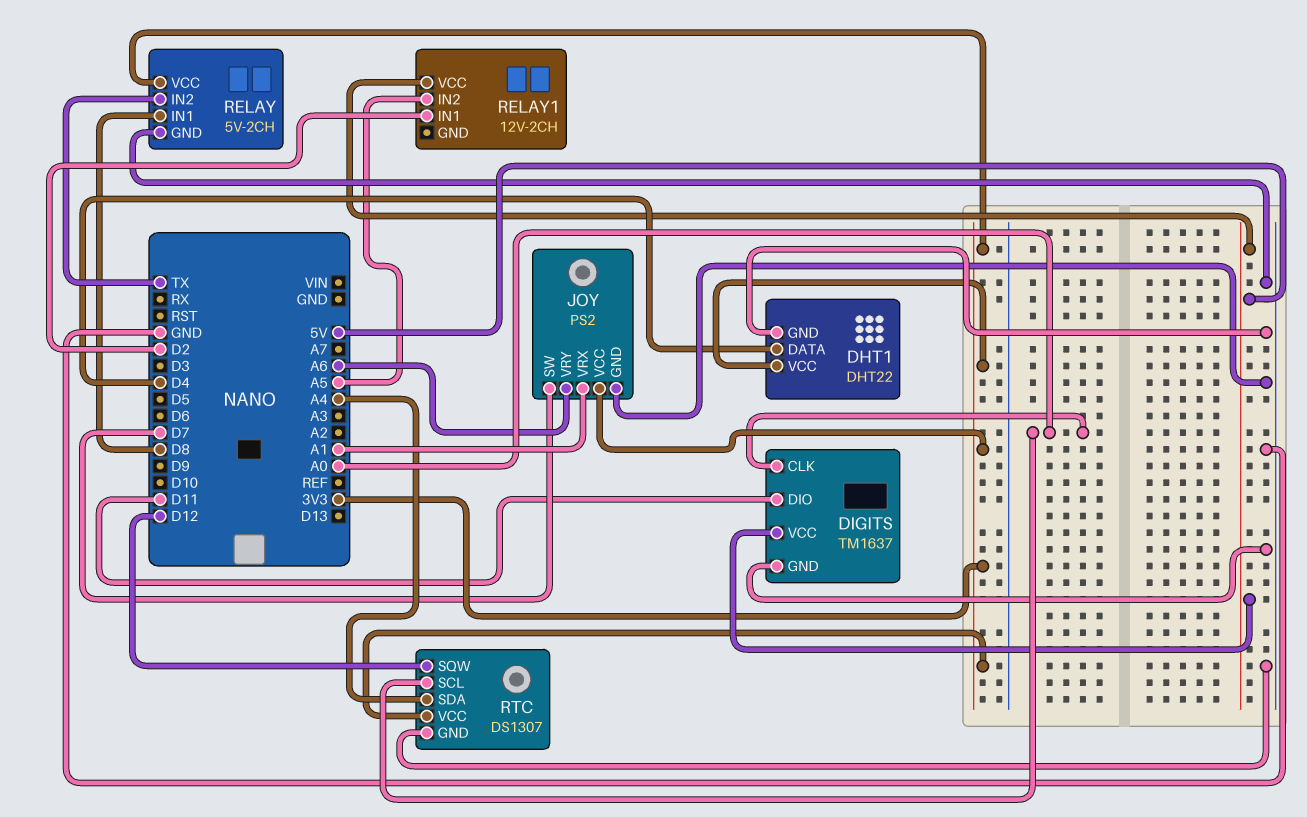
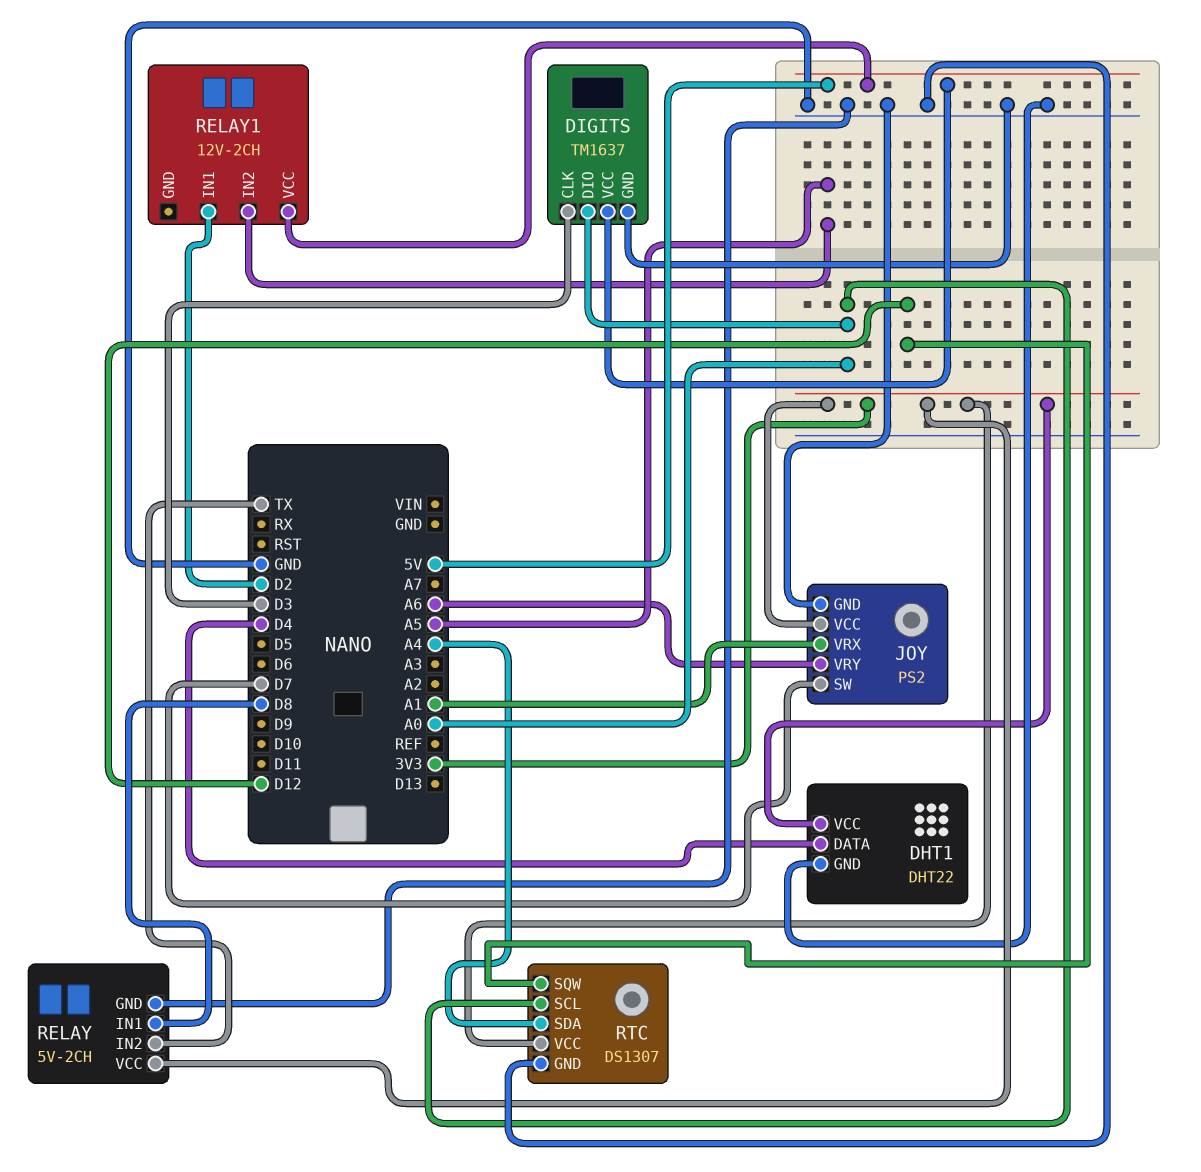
DIGITS pin CLK: A0 -> D3
DIGITS pin DIO: D11 -> A0

